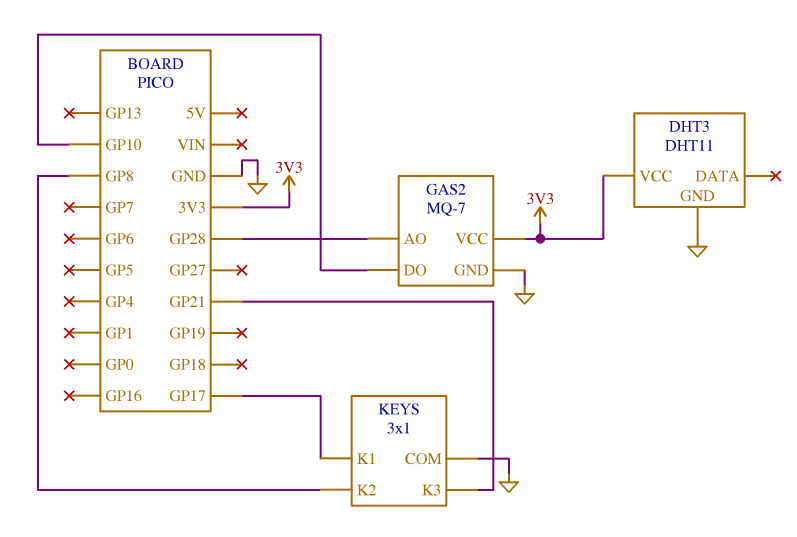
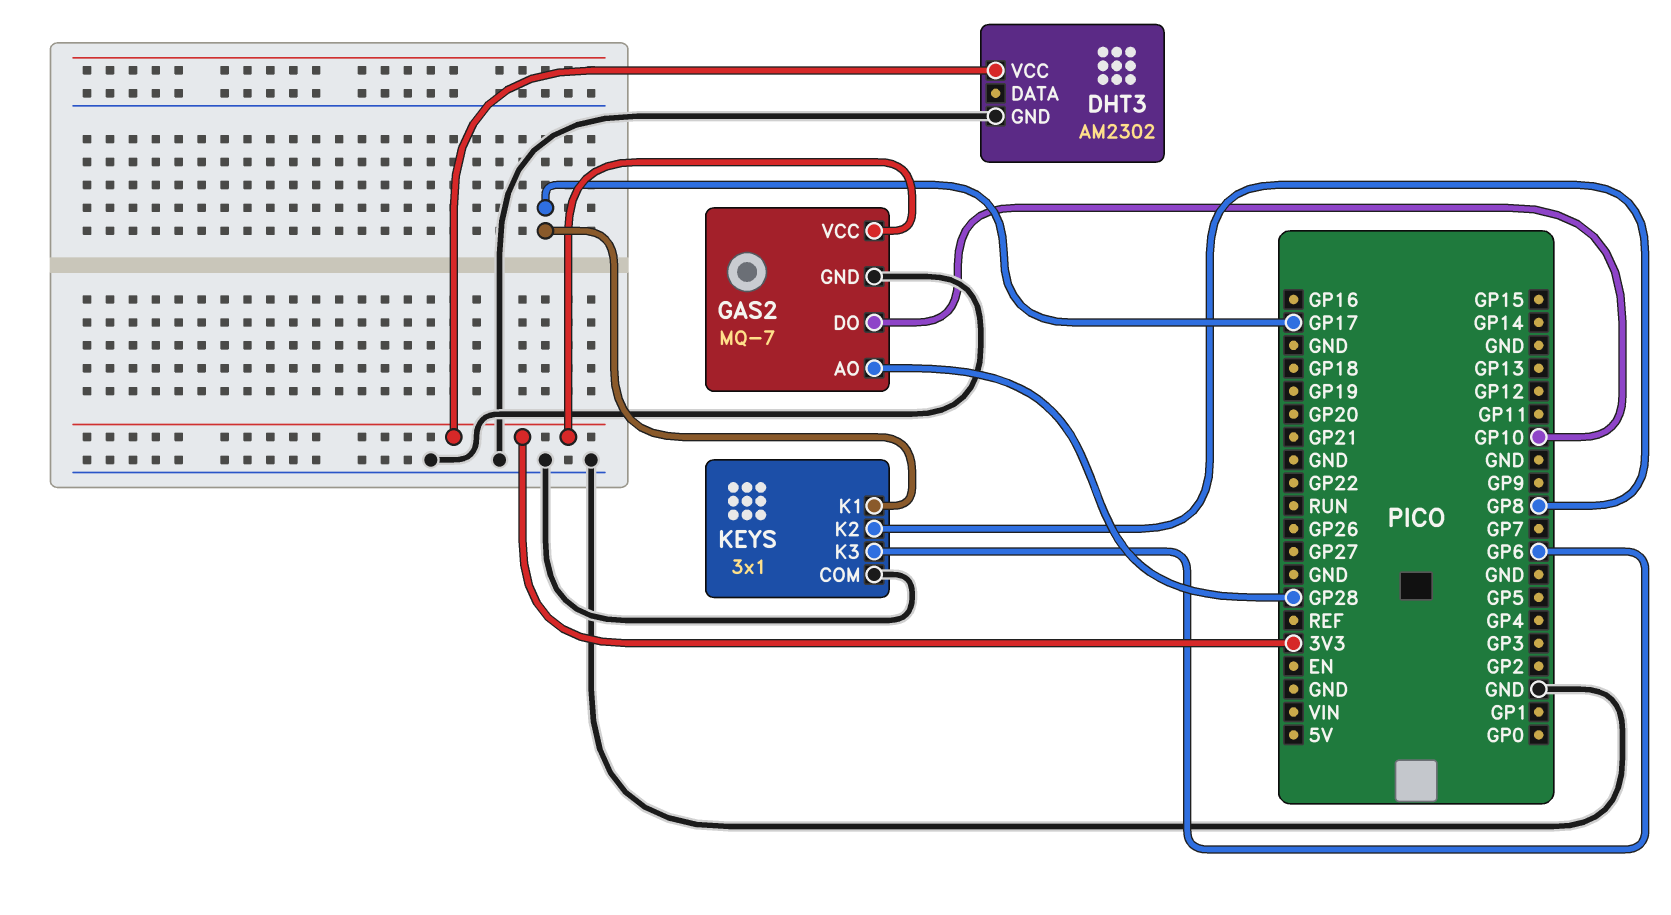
DHT3: DHT11 -> AM2302
KEYS pin K3: GP21 -> GP6

